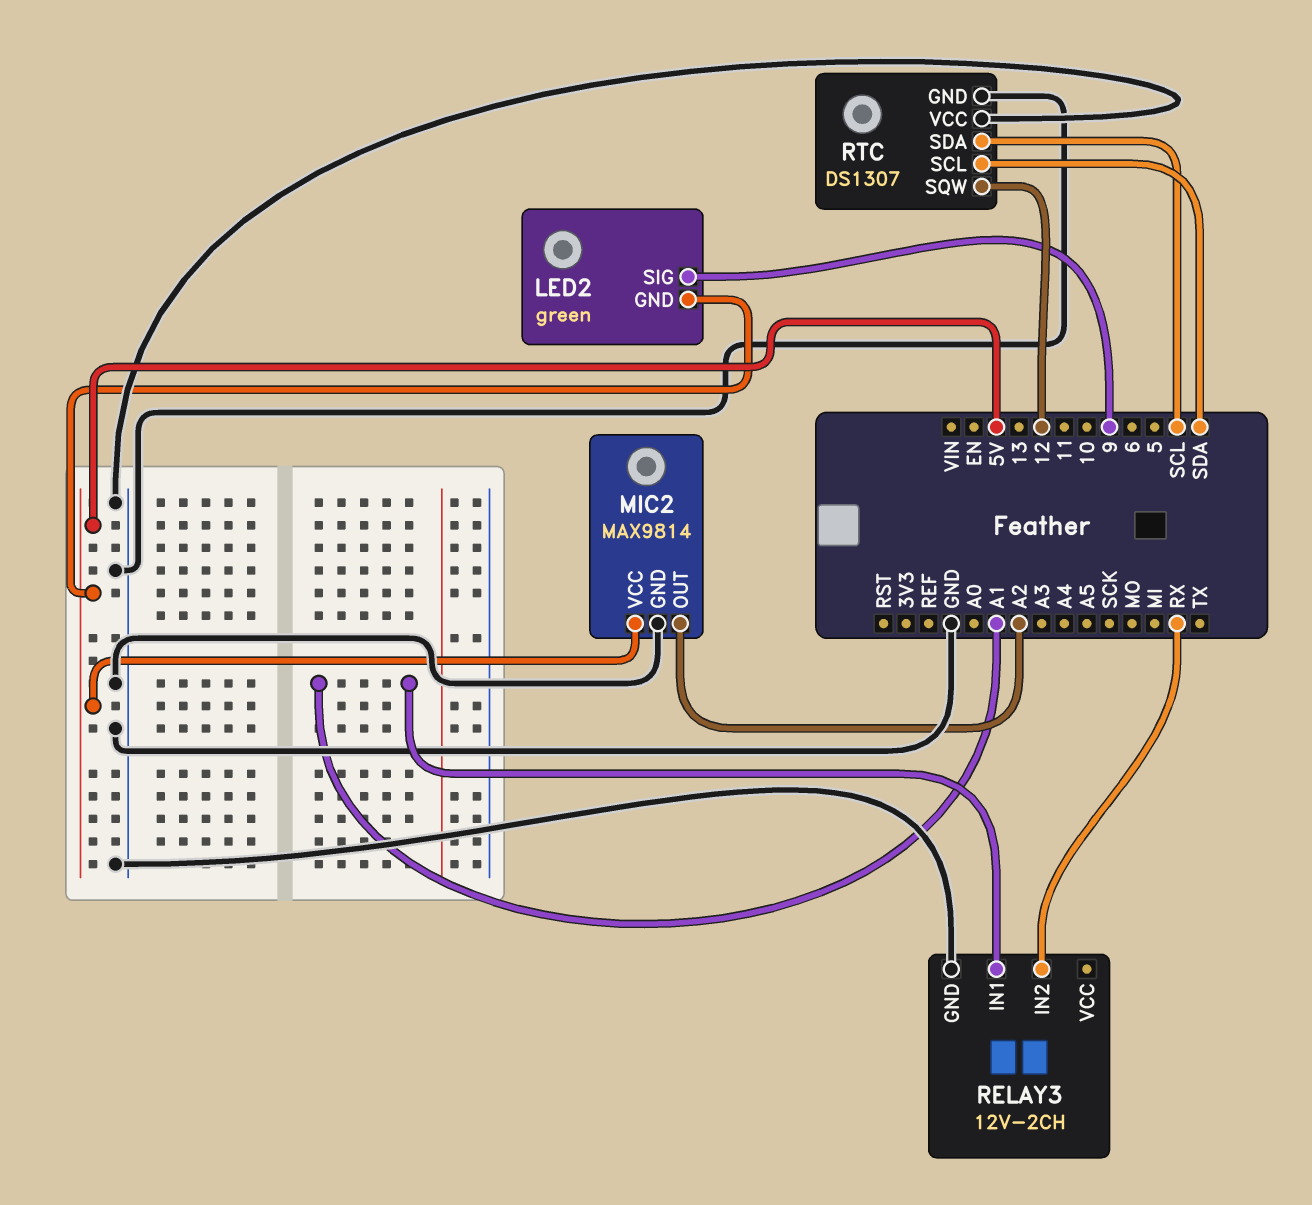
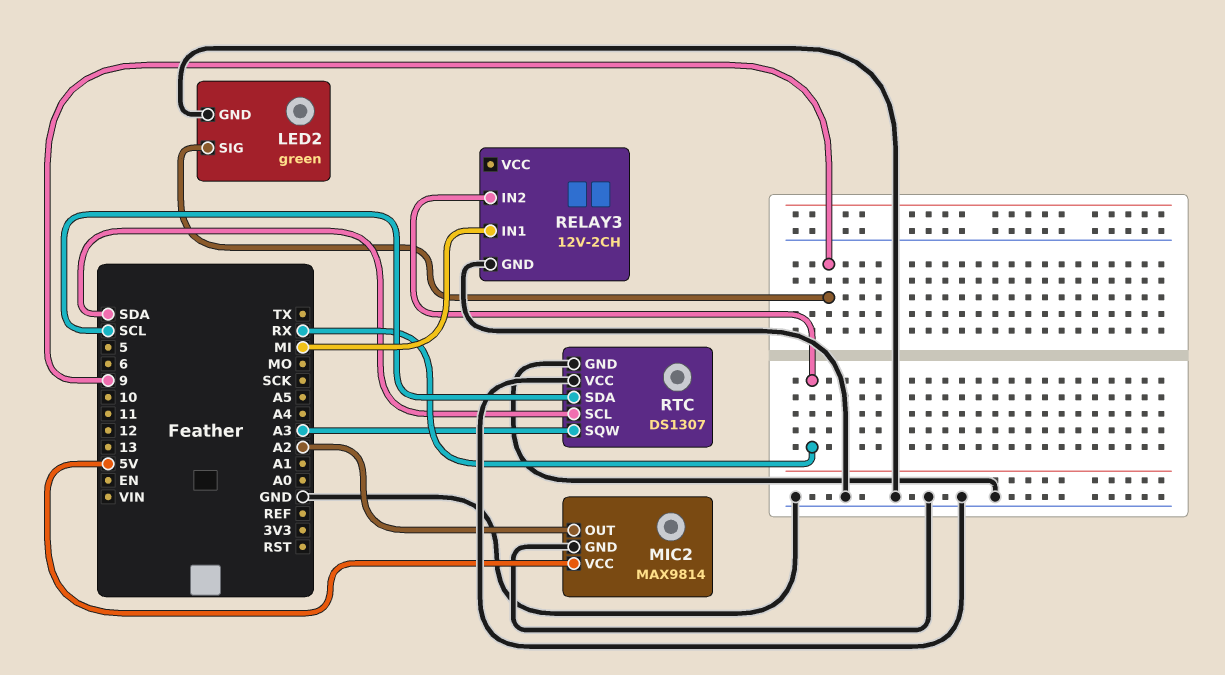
LED2 pin GND: 5V -> GND
RELAY3 pin IN1: A1 -> MI
RTC pin SQW: 12 -> A3

